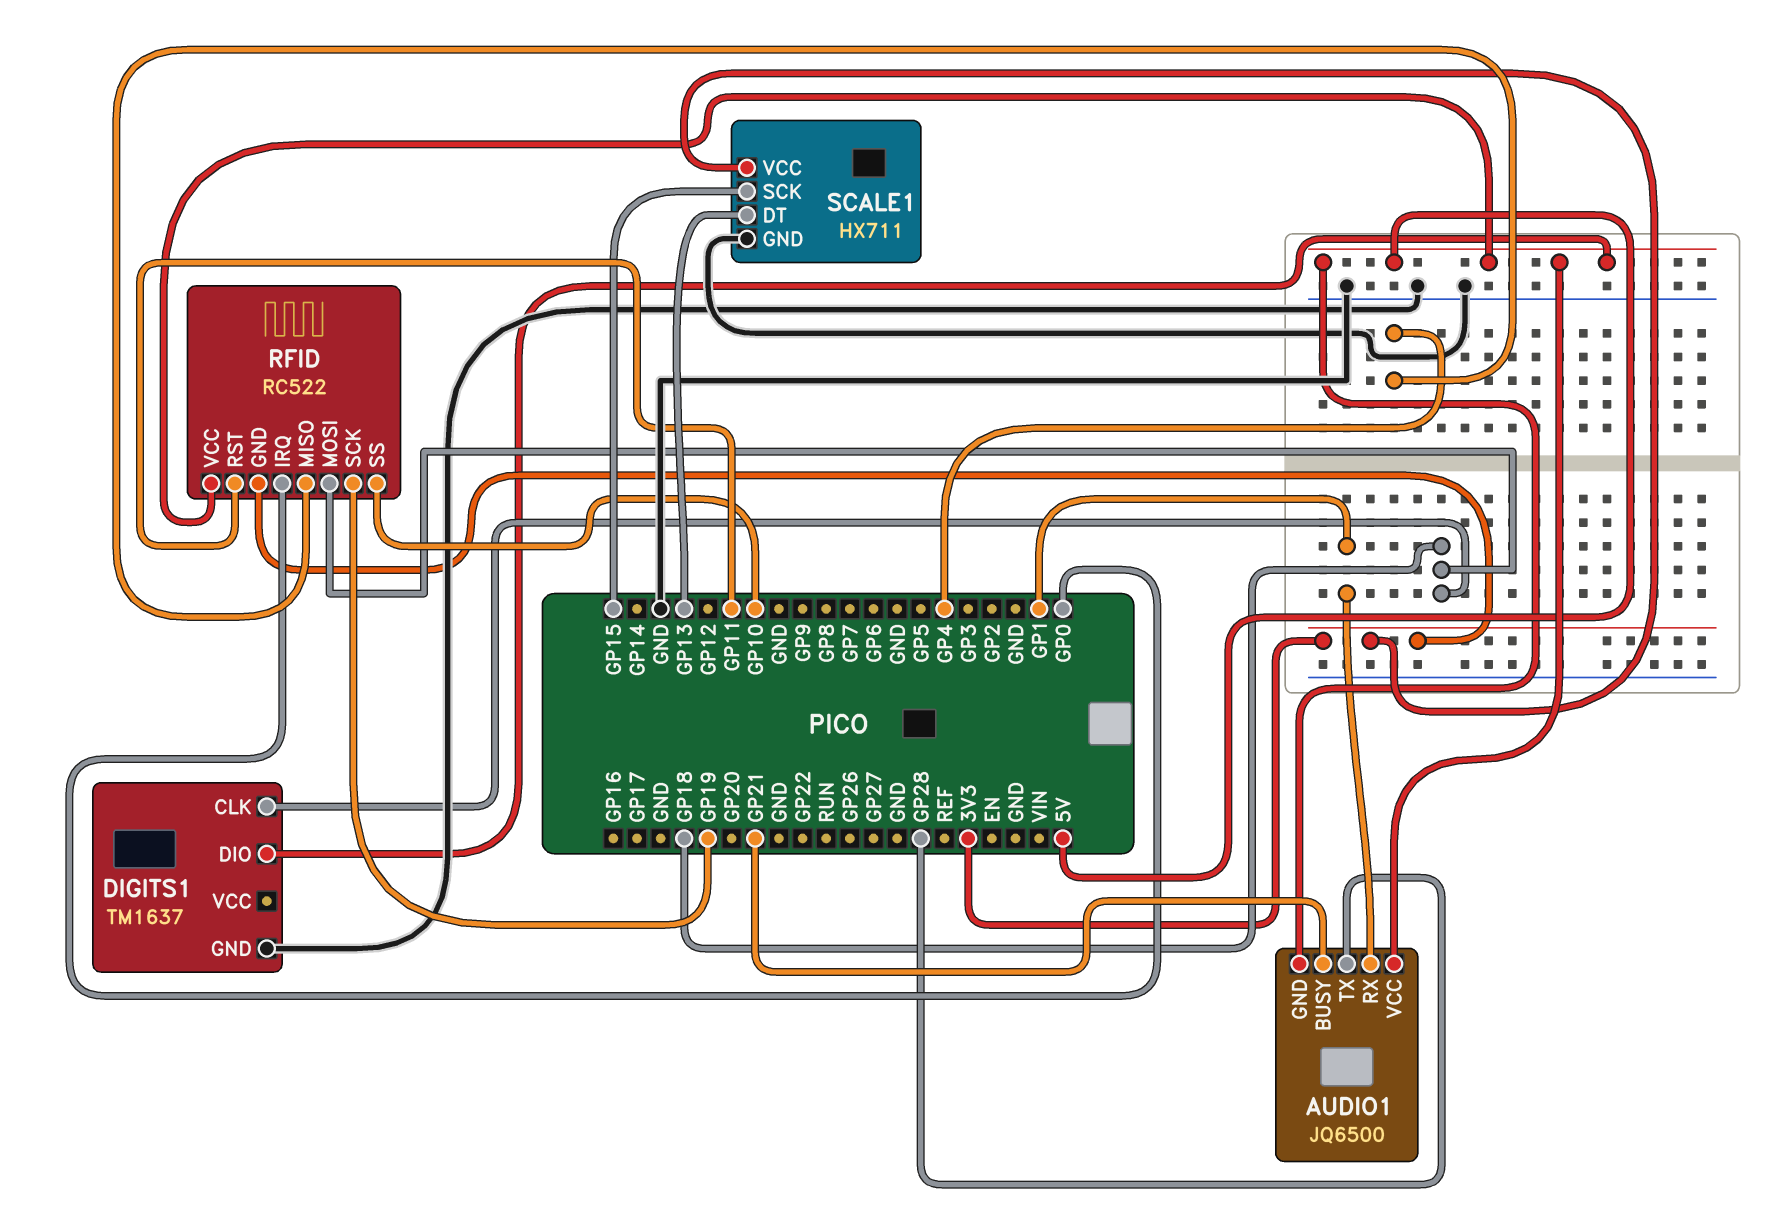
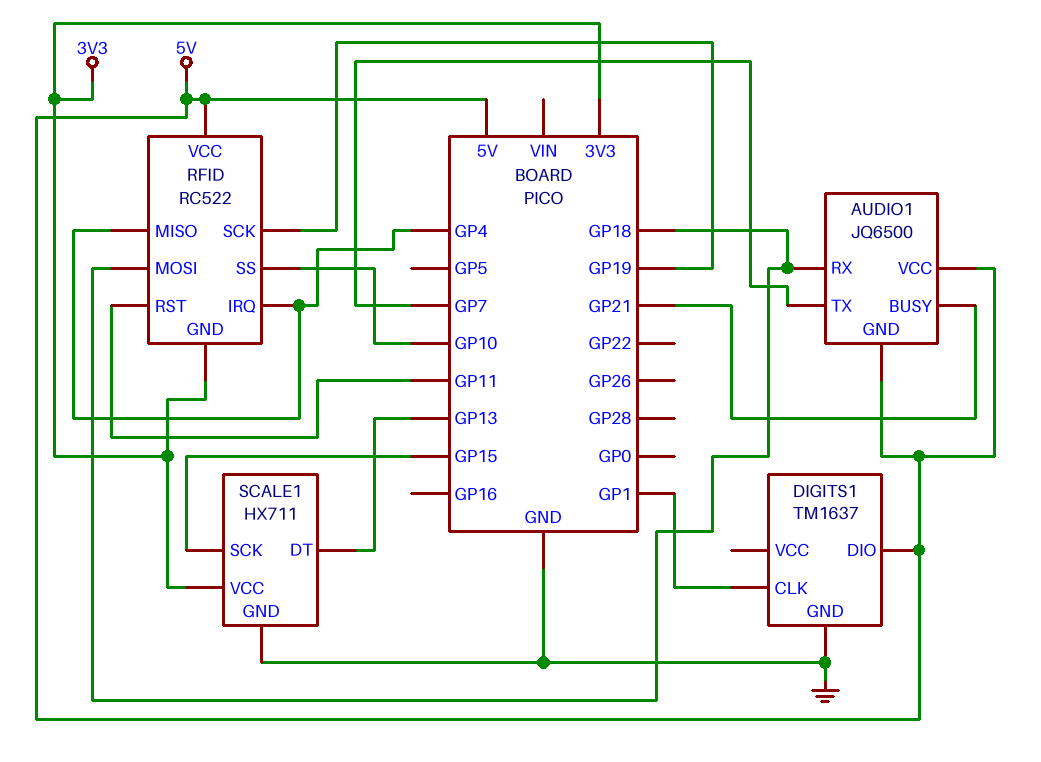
AUDIO1 pin RX: GP1 -> GP18
AUDIO1 pin TX: GP28 -> GP7
DIGITS1 pin CLK: GP18 -> GP1
RFID pin IRQ: GP0 -> GP4

